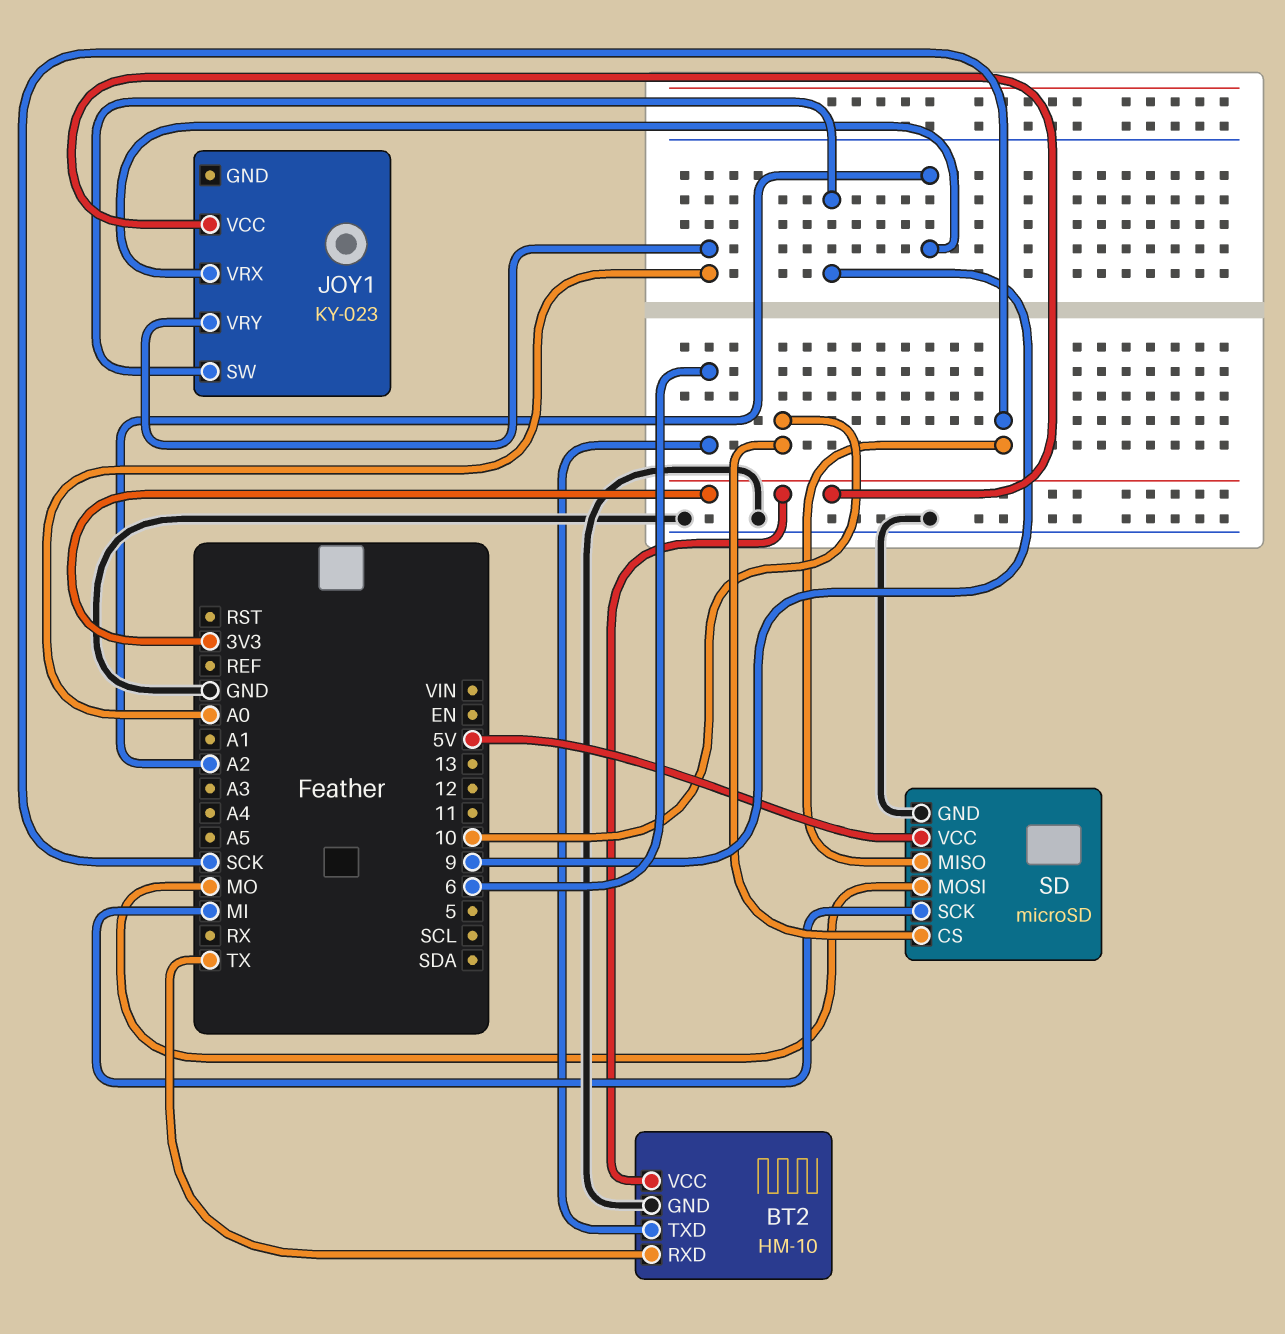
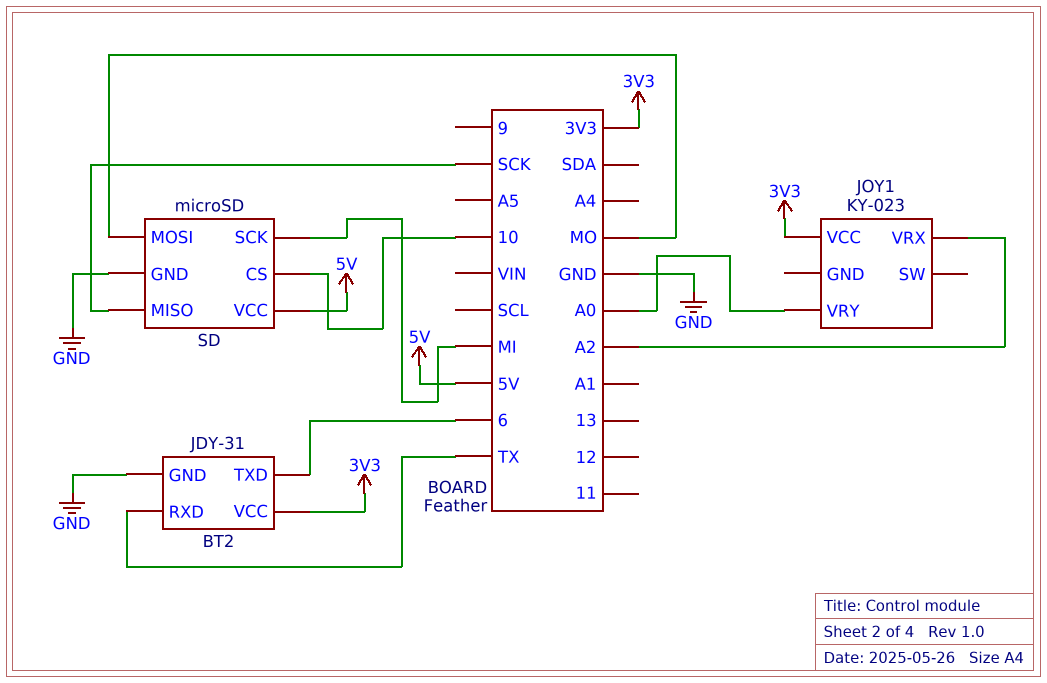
BT2: HM-10 -> JDY-31
JOY1 pin SW: 9 -> none

